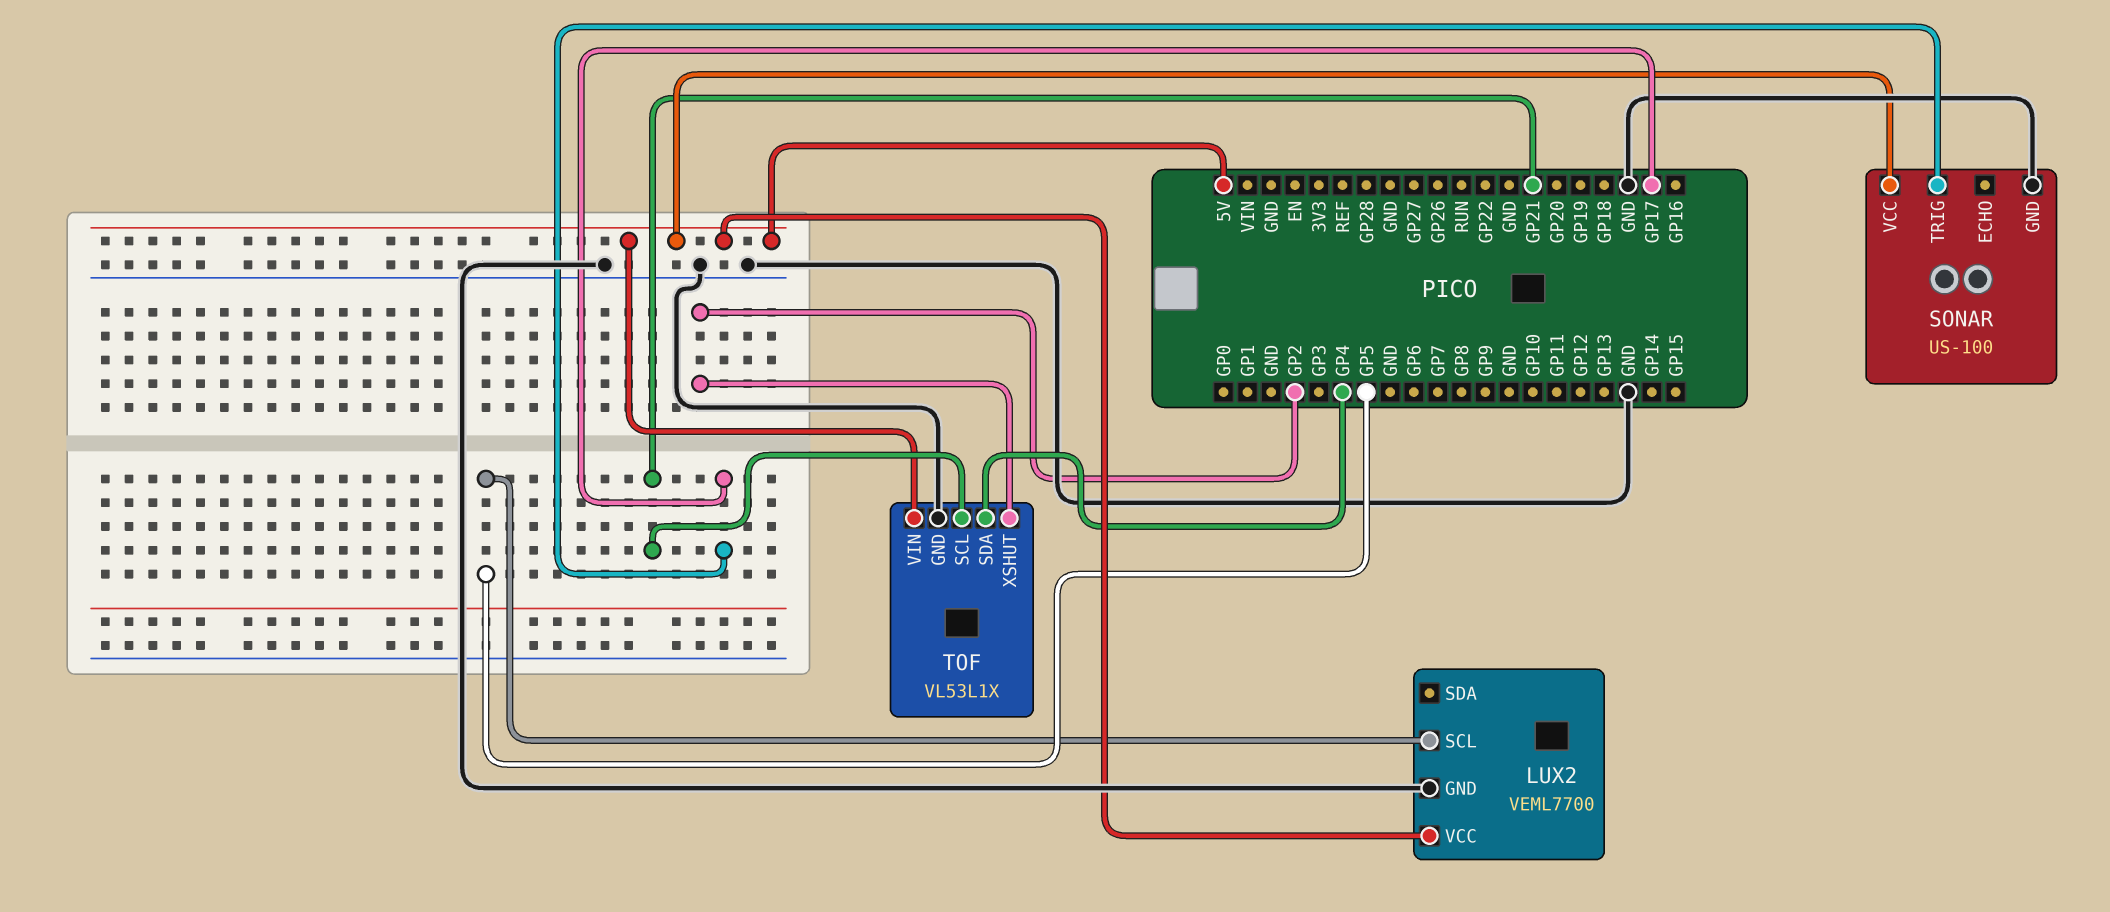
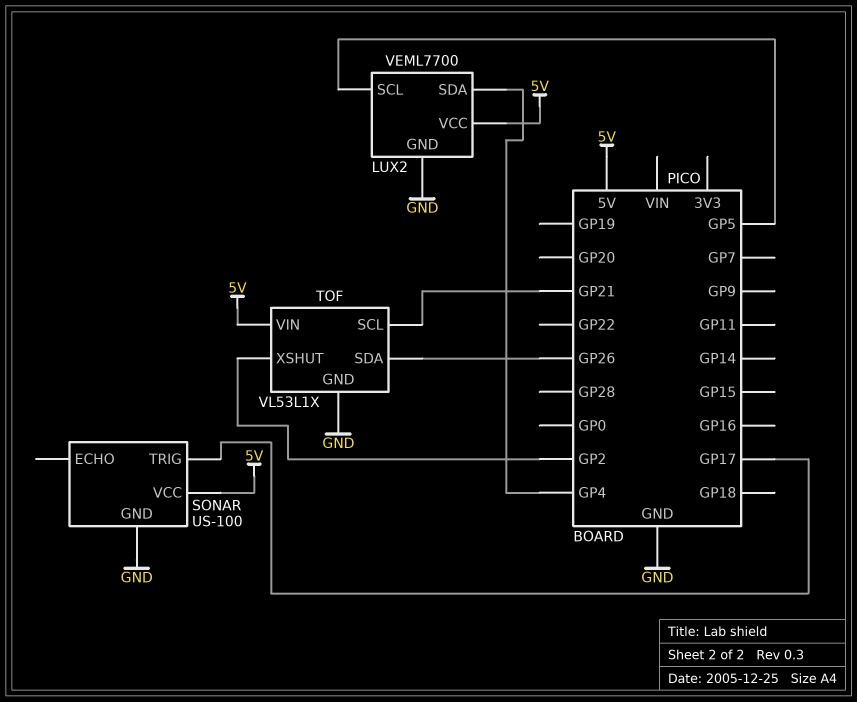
LUX2 pin SDA: none -> GP4
TOF pin SDA: GP4 -> GP26

